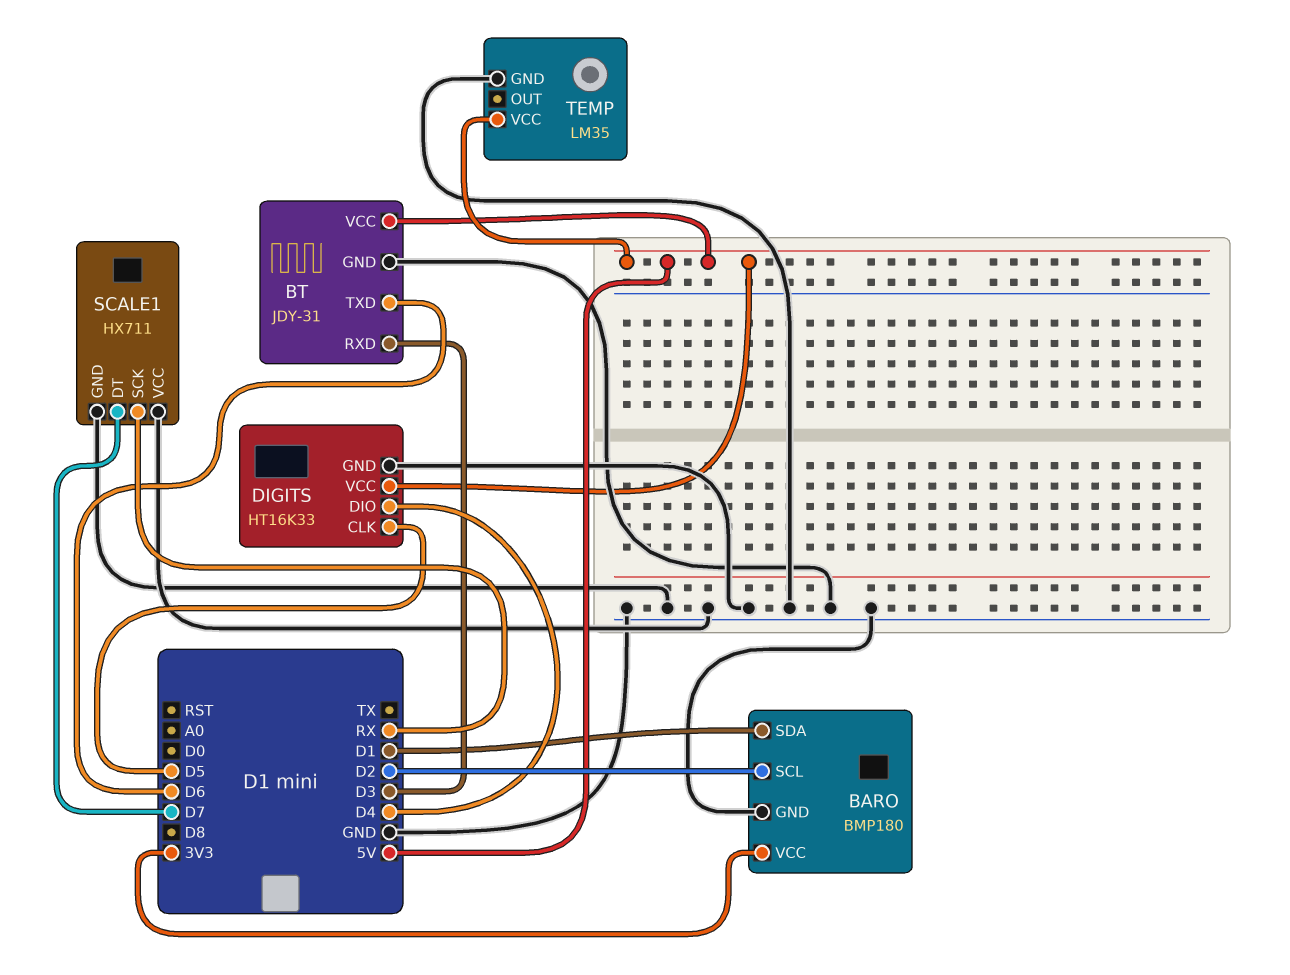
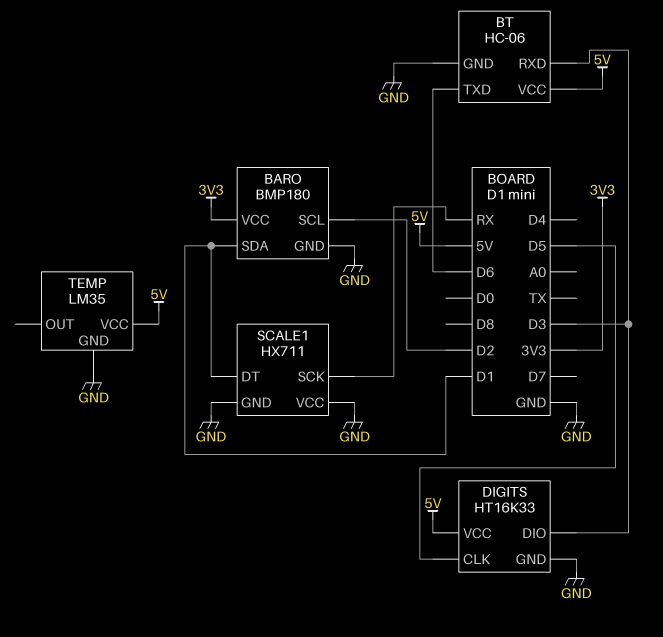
BT: JDY-31 -> HC-06
DIGITS pin DIO: D4 -> D3
SCALE1 pin DT: D7 -> D1

